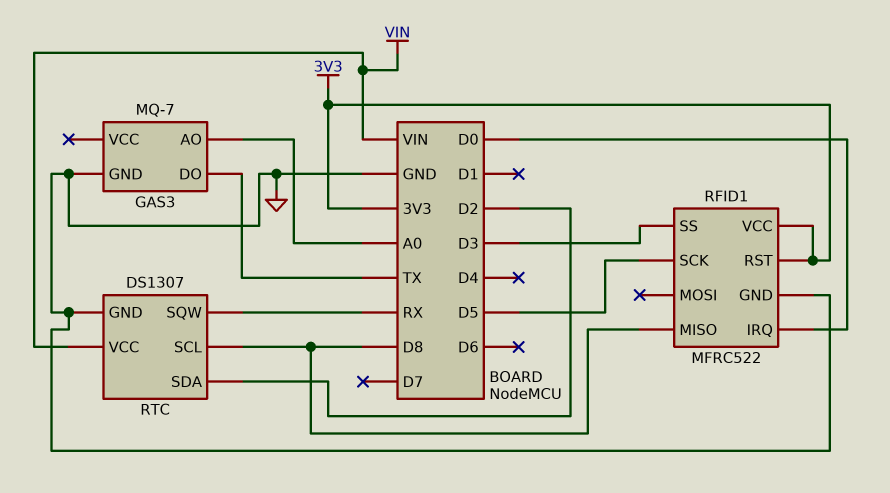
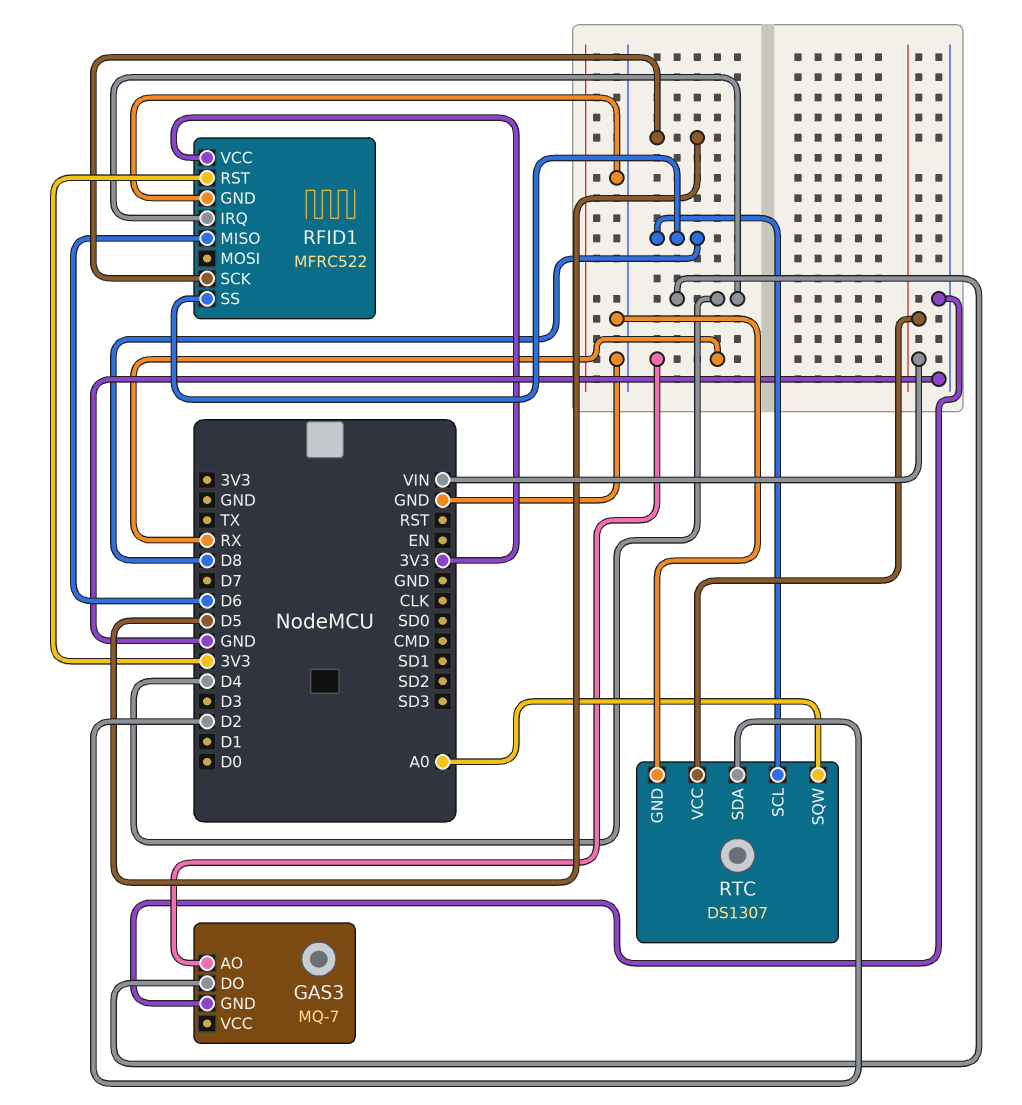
GAS3 pin AO: A0 -> RX
GAS3 pin DO: TX -> D4
RFID1 pin IRQ: D0 -> D4
RFID1 pin MISO: D8 -> D6
RFID1 pin SS: D3 -> D8
RTC pin SQW: RX -> A0

